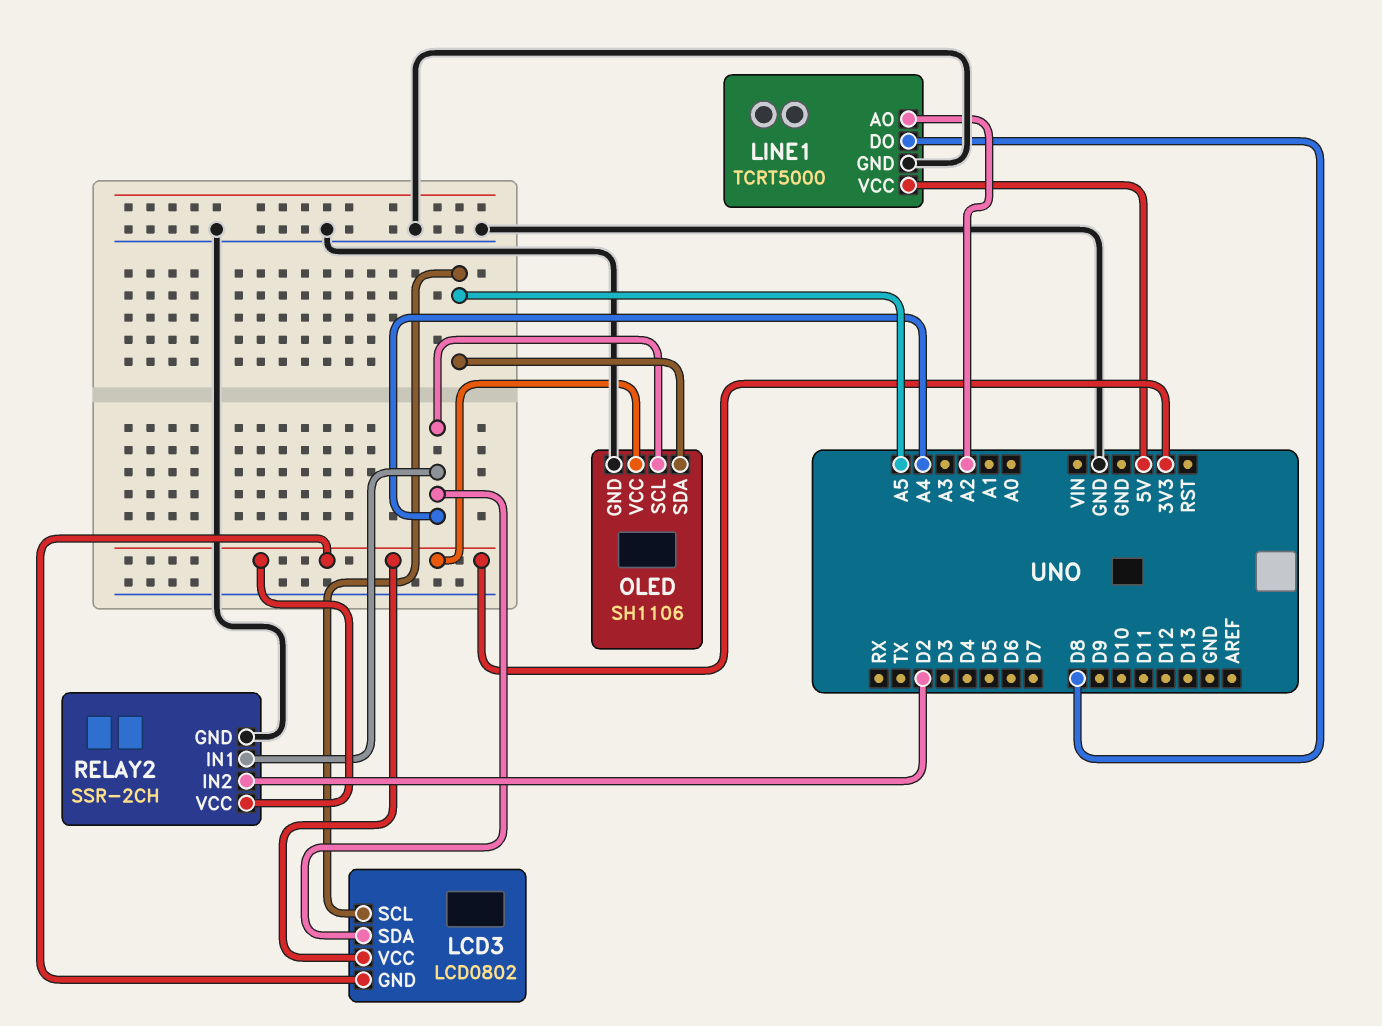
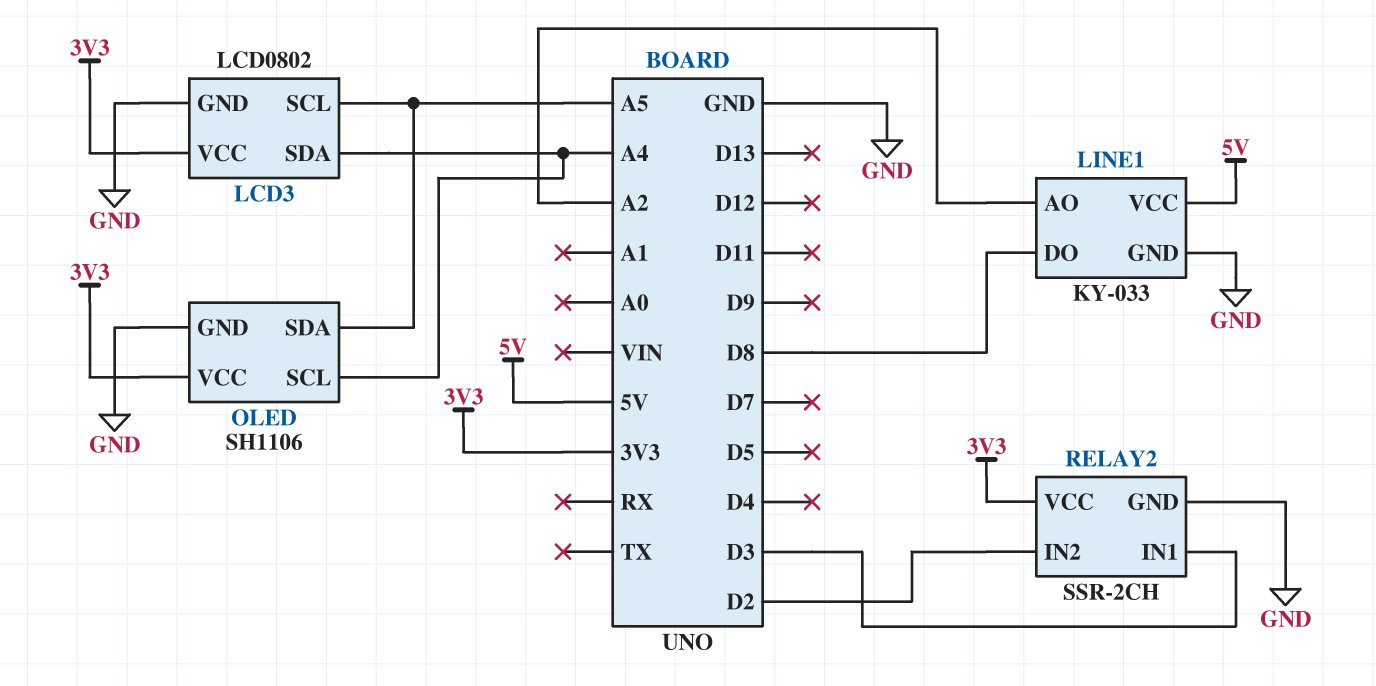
LCD3 pin GND: 3V3 -> GND
LINE1: TCRT5000 -> KY-033
RELAY2 pin IN1: A4 -> D3

